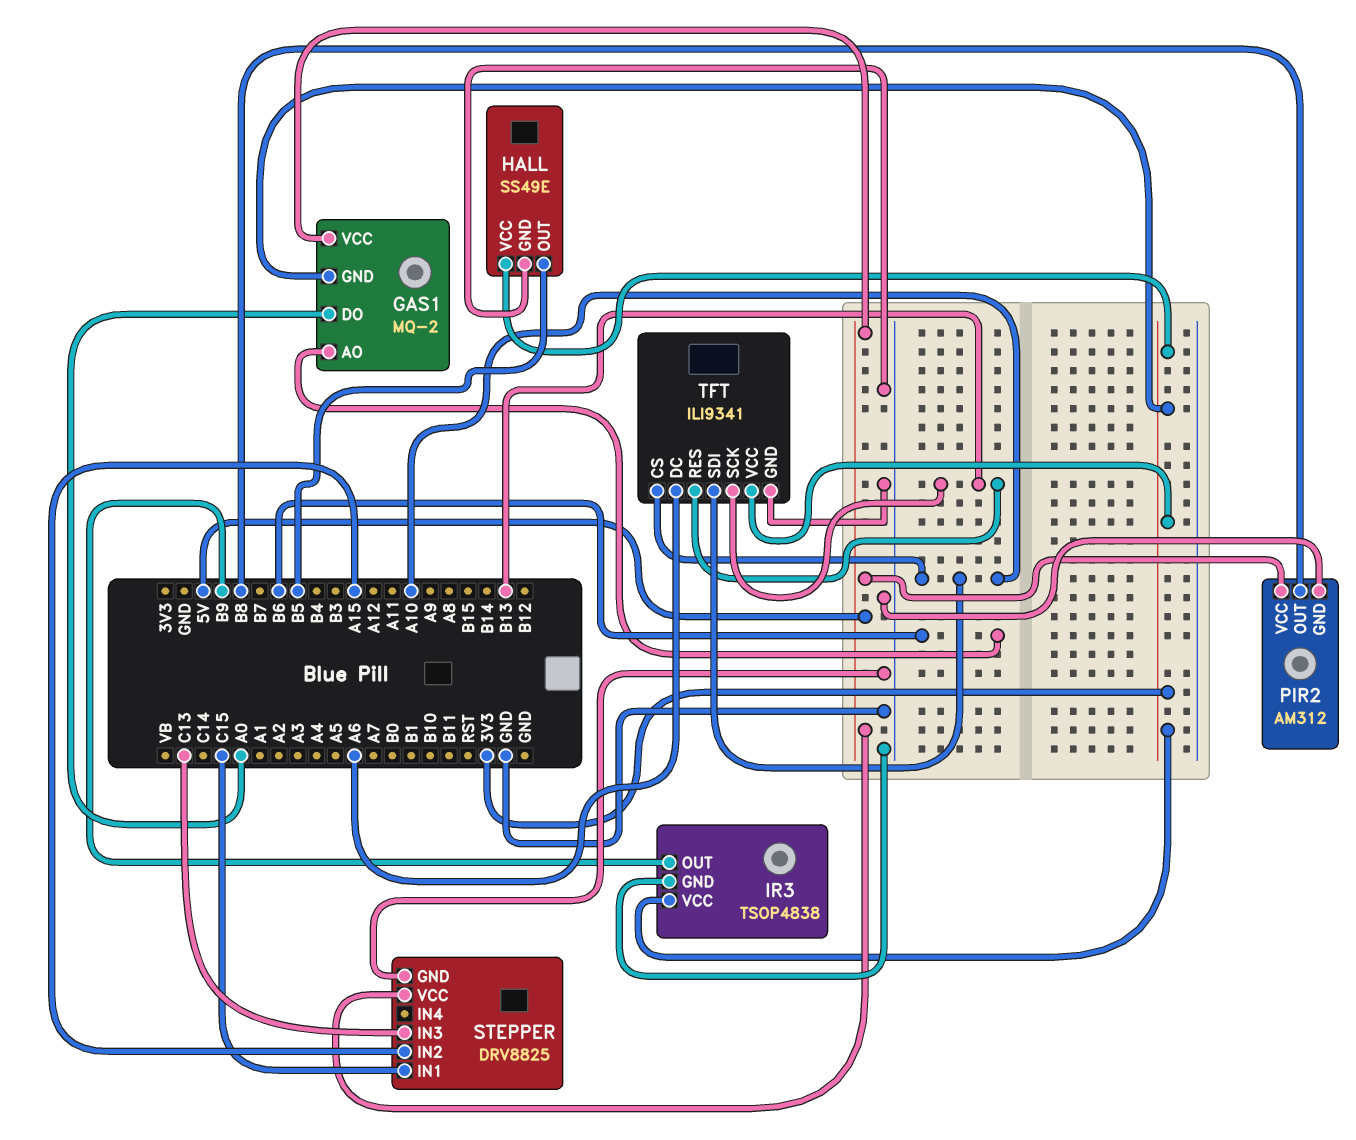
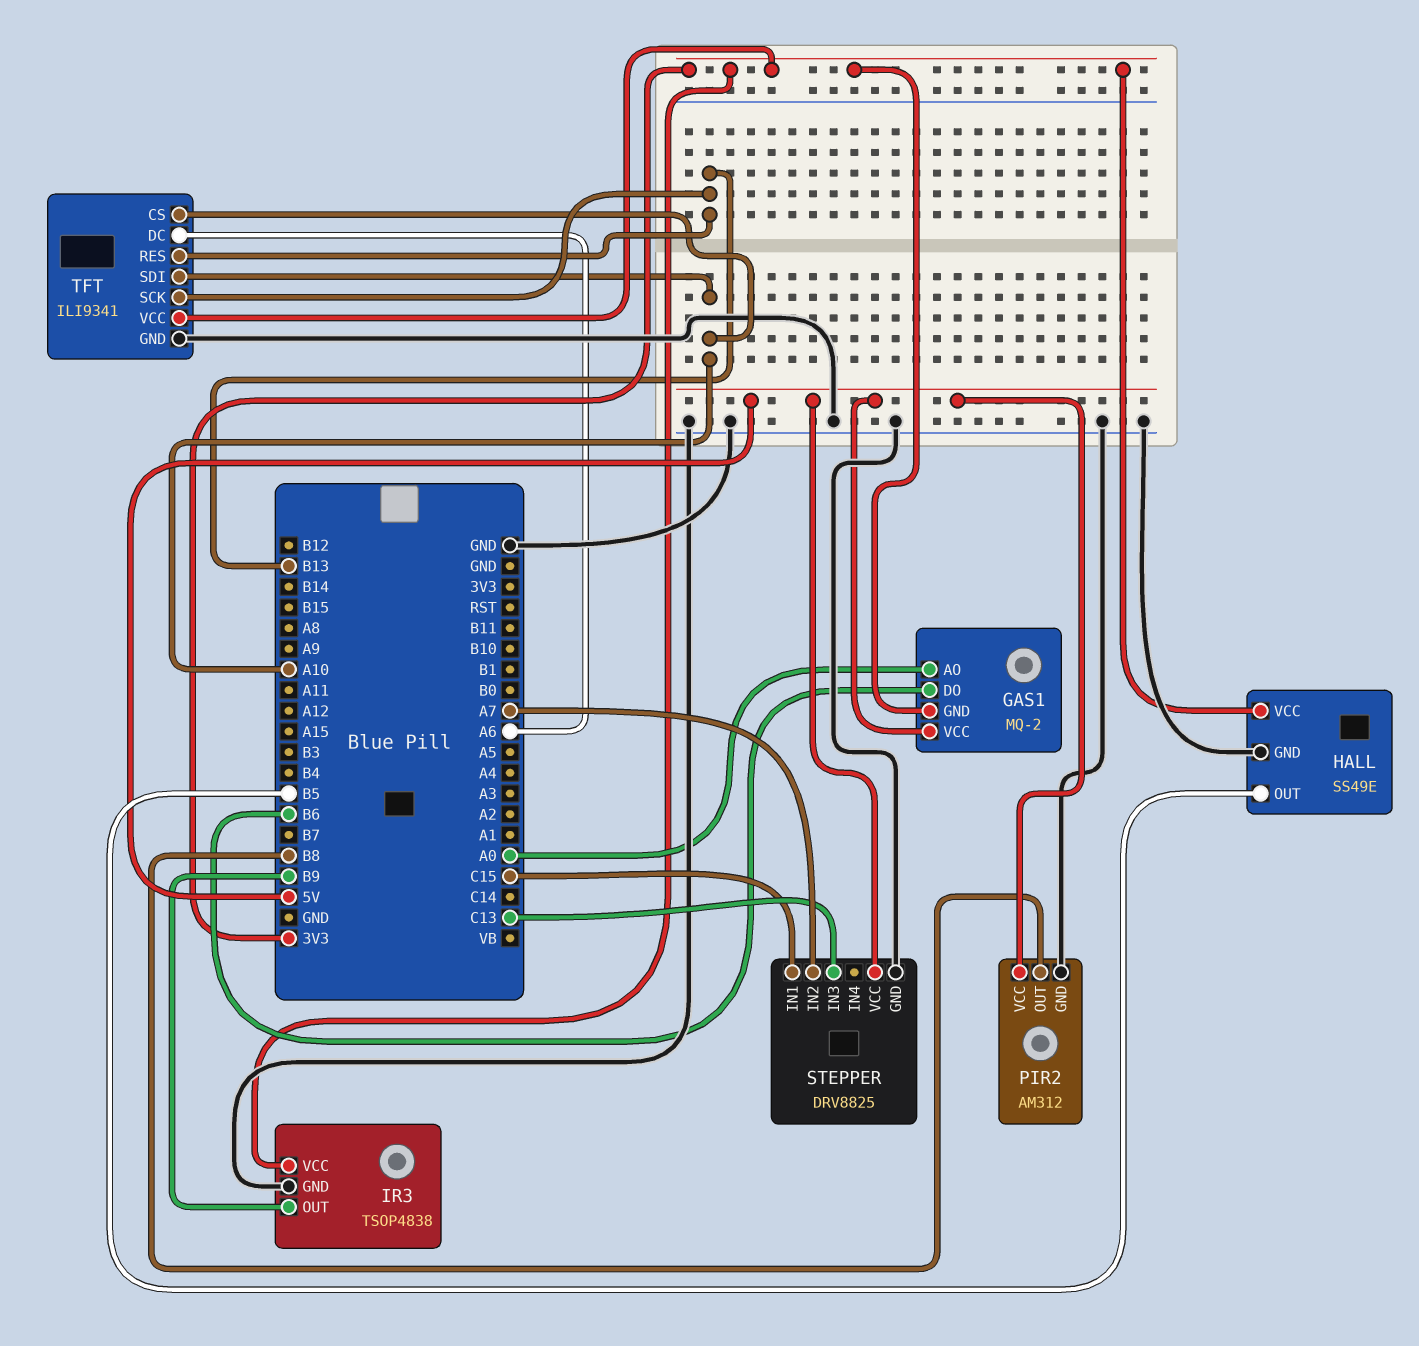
GAS1 pin AO: B6 -> A0
GAS1 pin DO: A0 -> B6
STEPPER pin IN2: A15 -> A7

